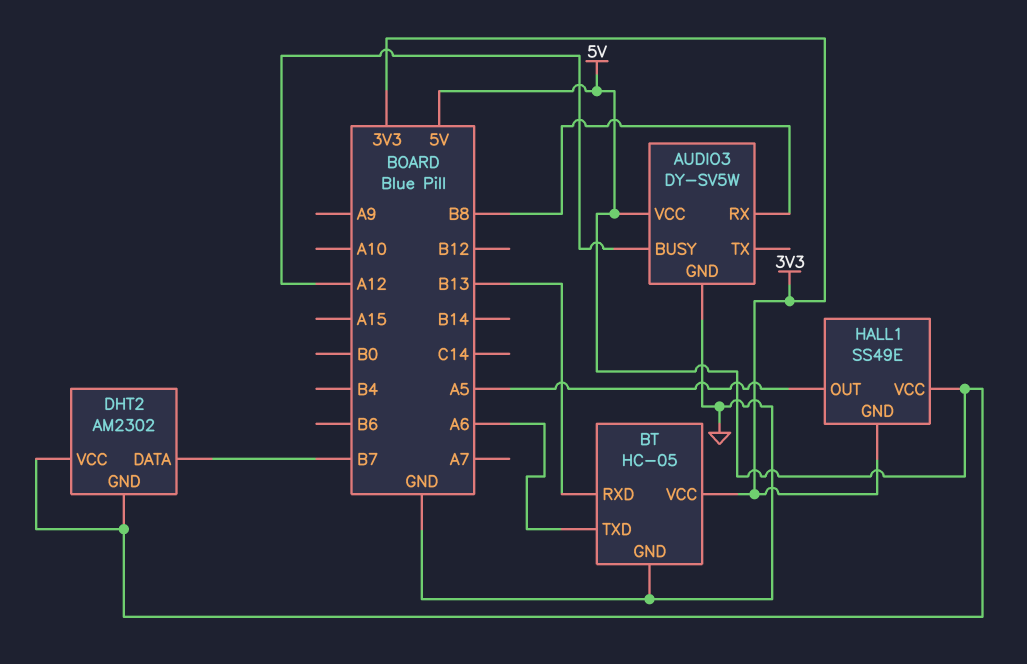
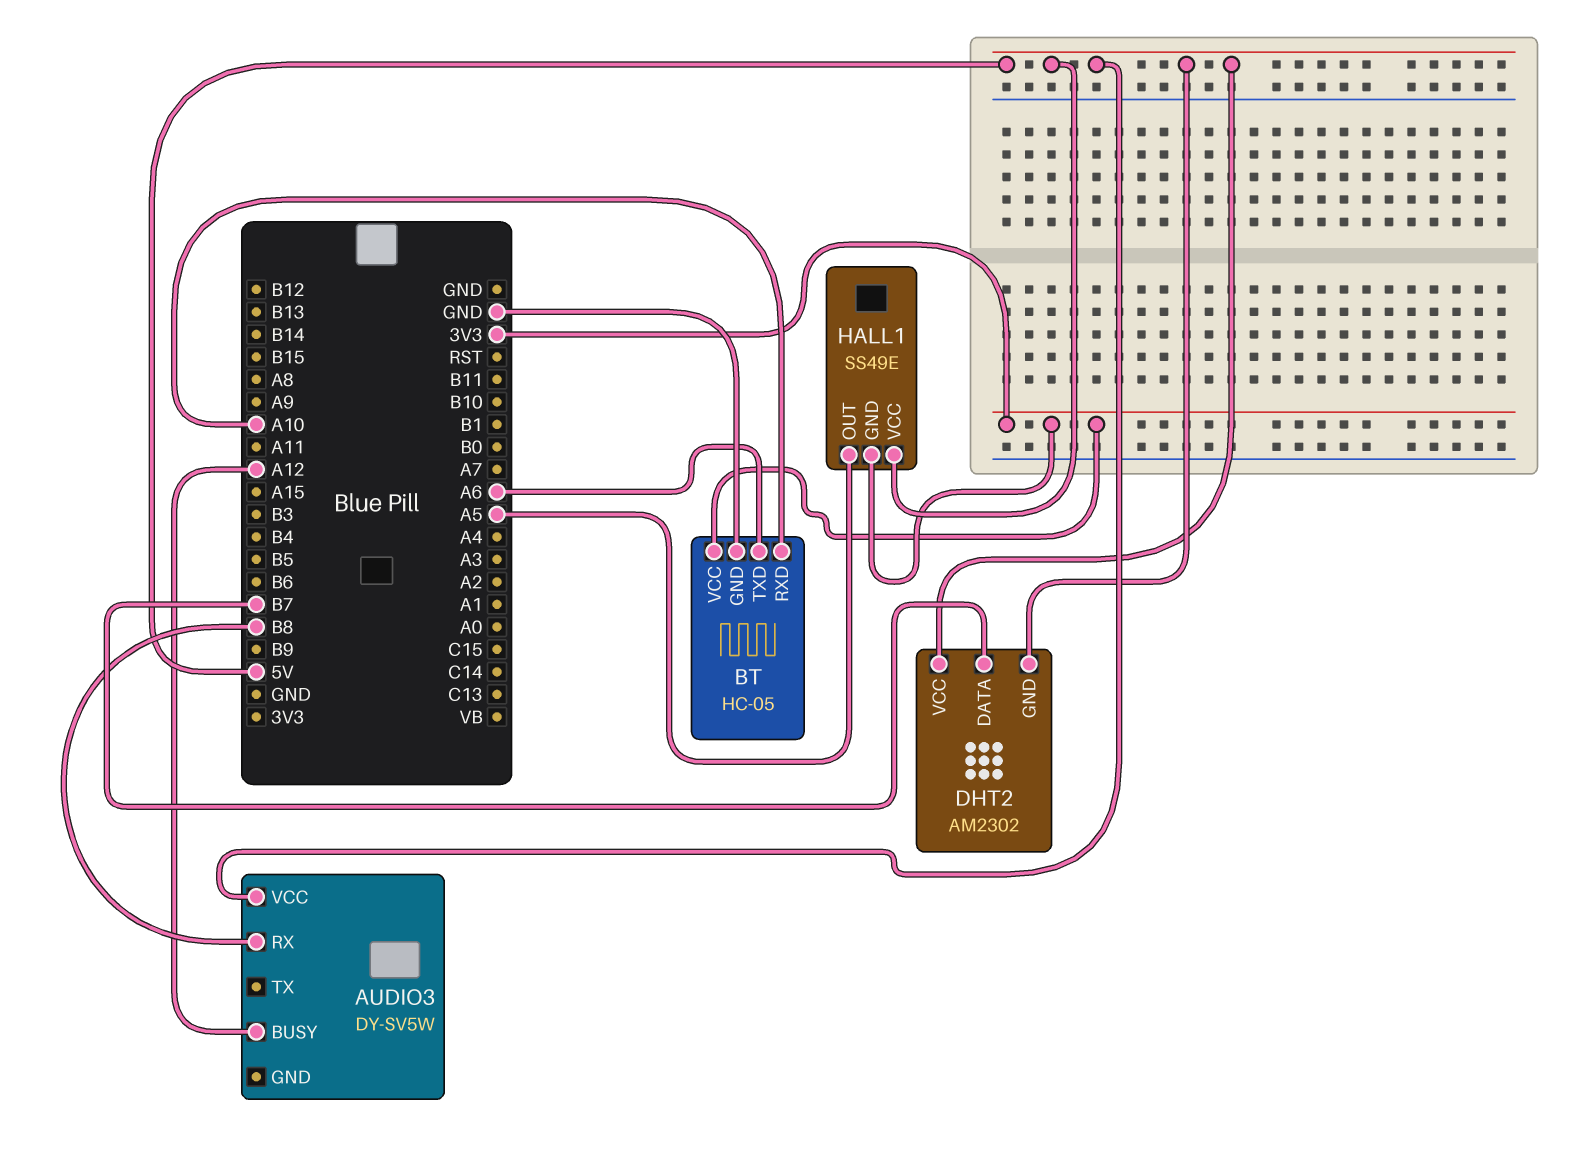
AUDIO3 pin GND: GND -> none
BT pin RXD: B13 -> A10

